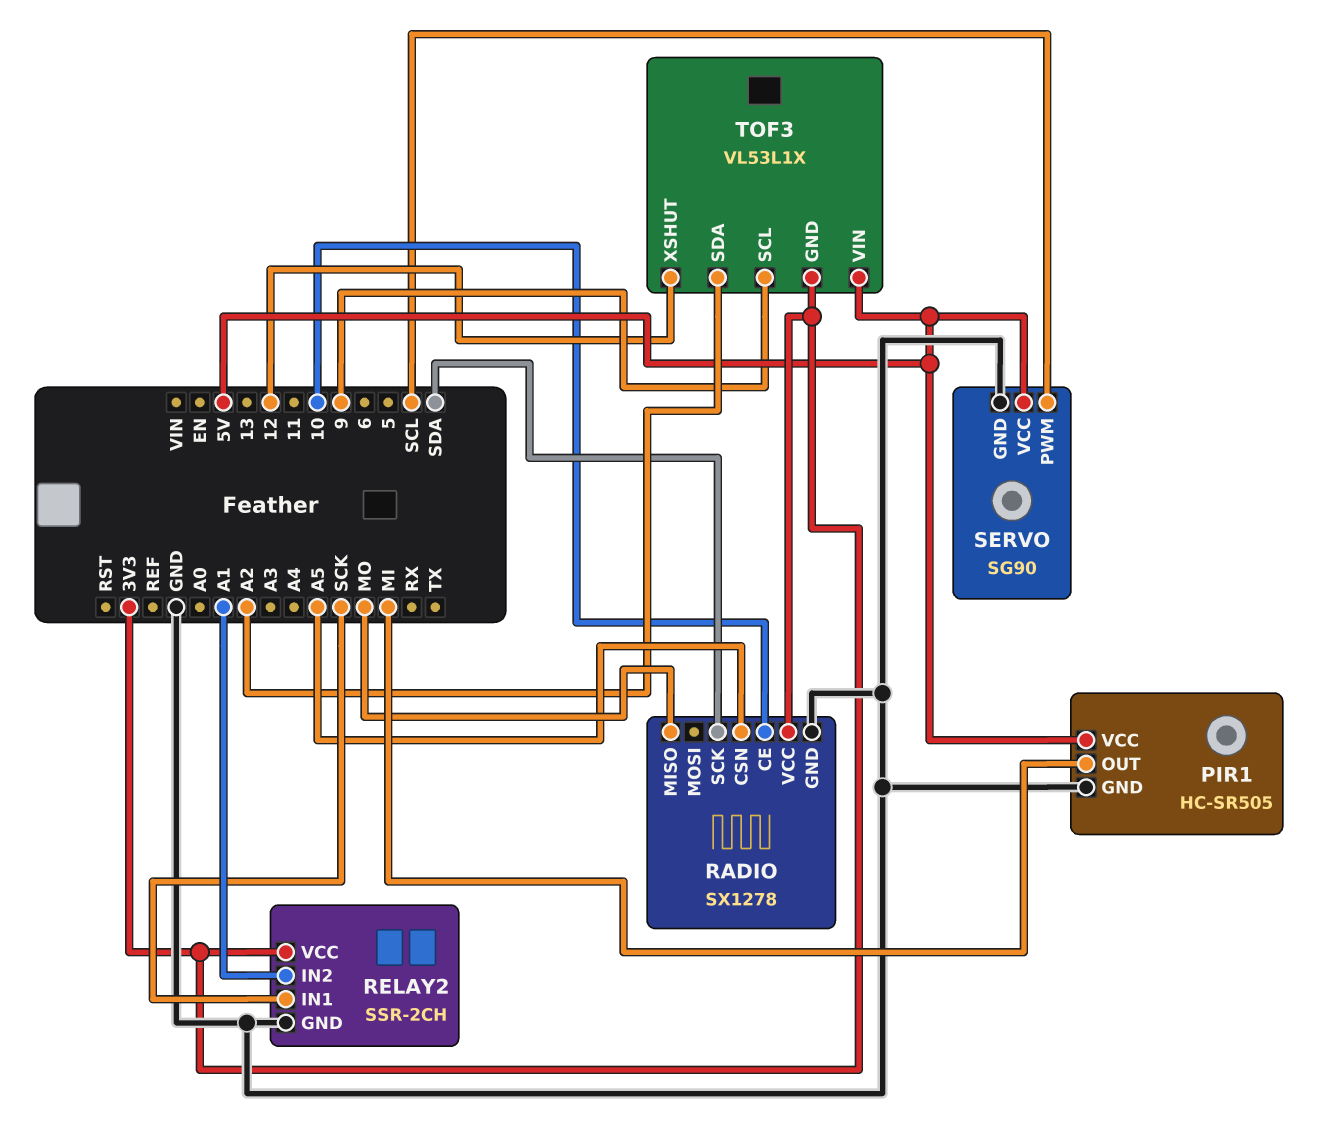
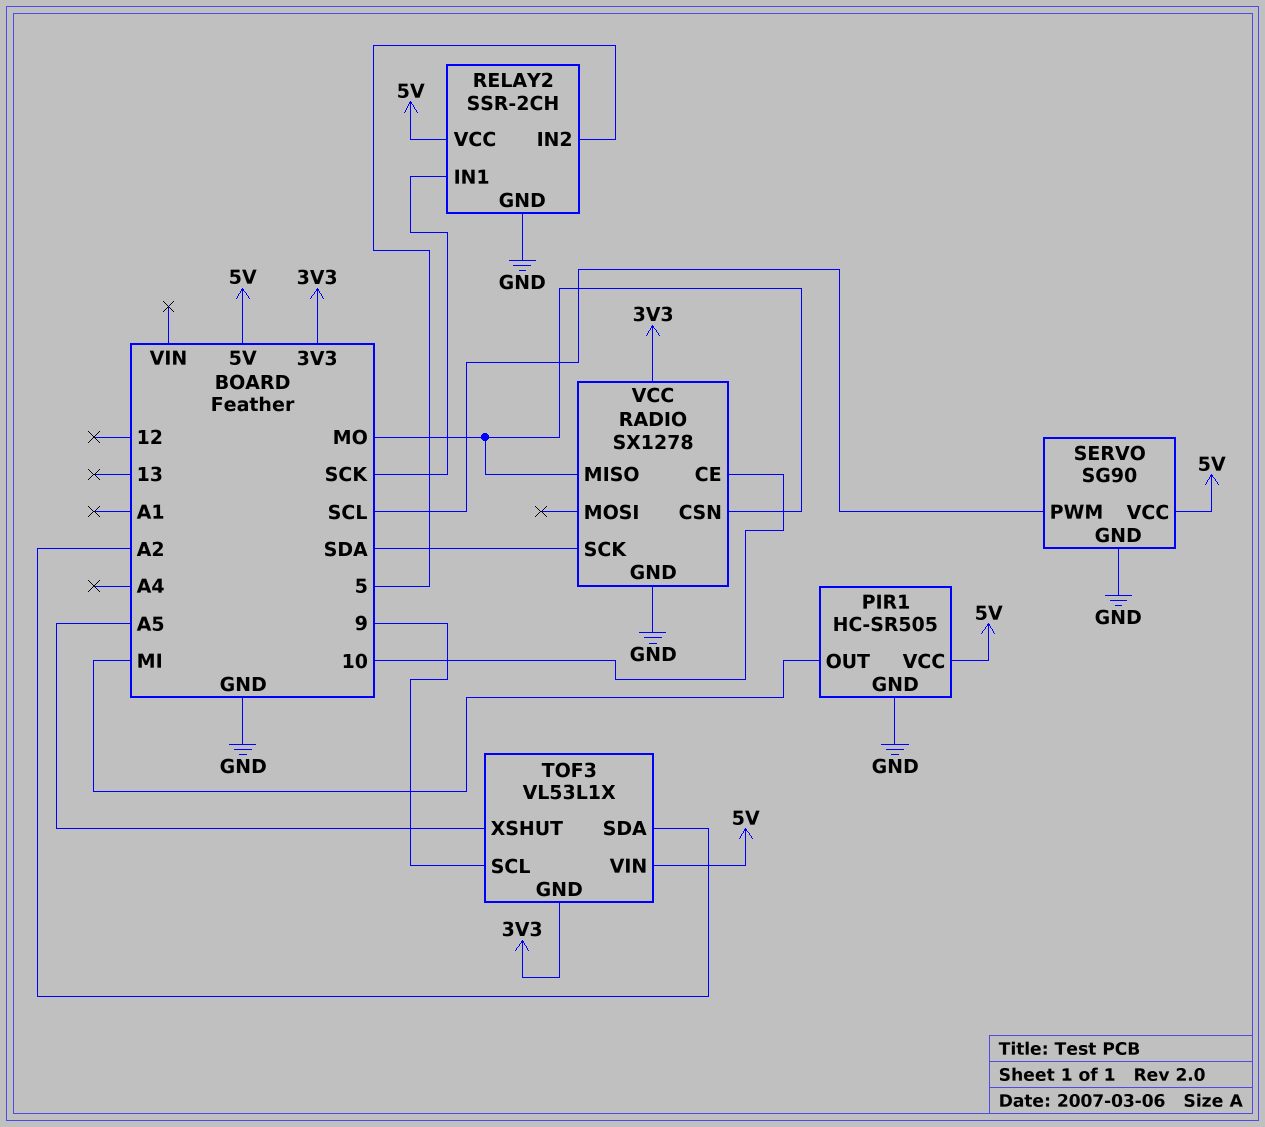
RADIO pin CSN: A5 -> MO
RELAY2 pin IN2: A1 -> 5
RELAY2 pin VCC: 3V3 -> 5V
TOF3 pin XSHUT: 12 -> A5

